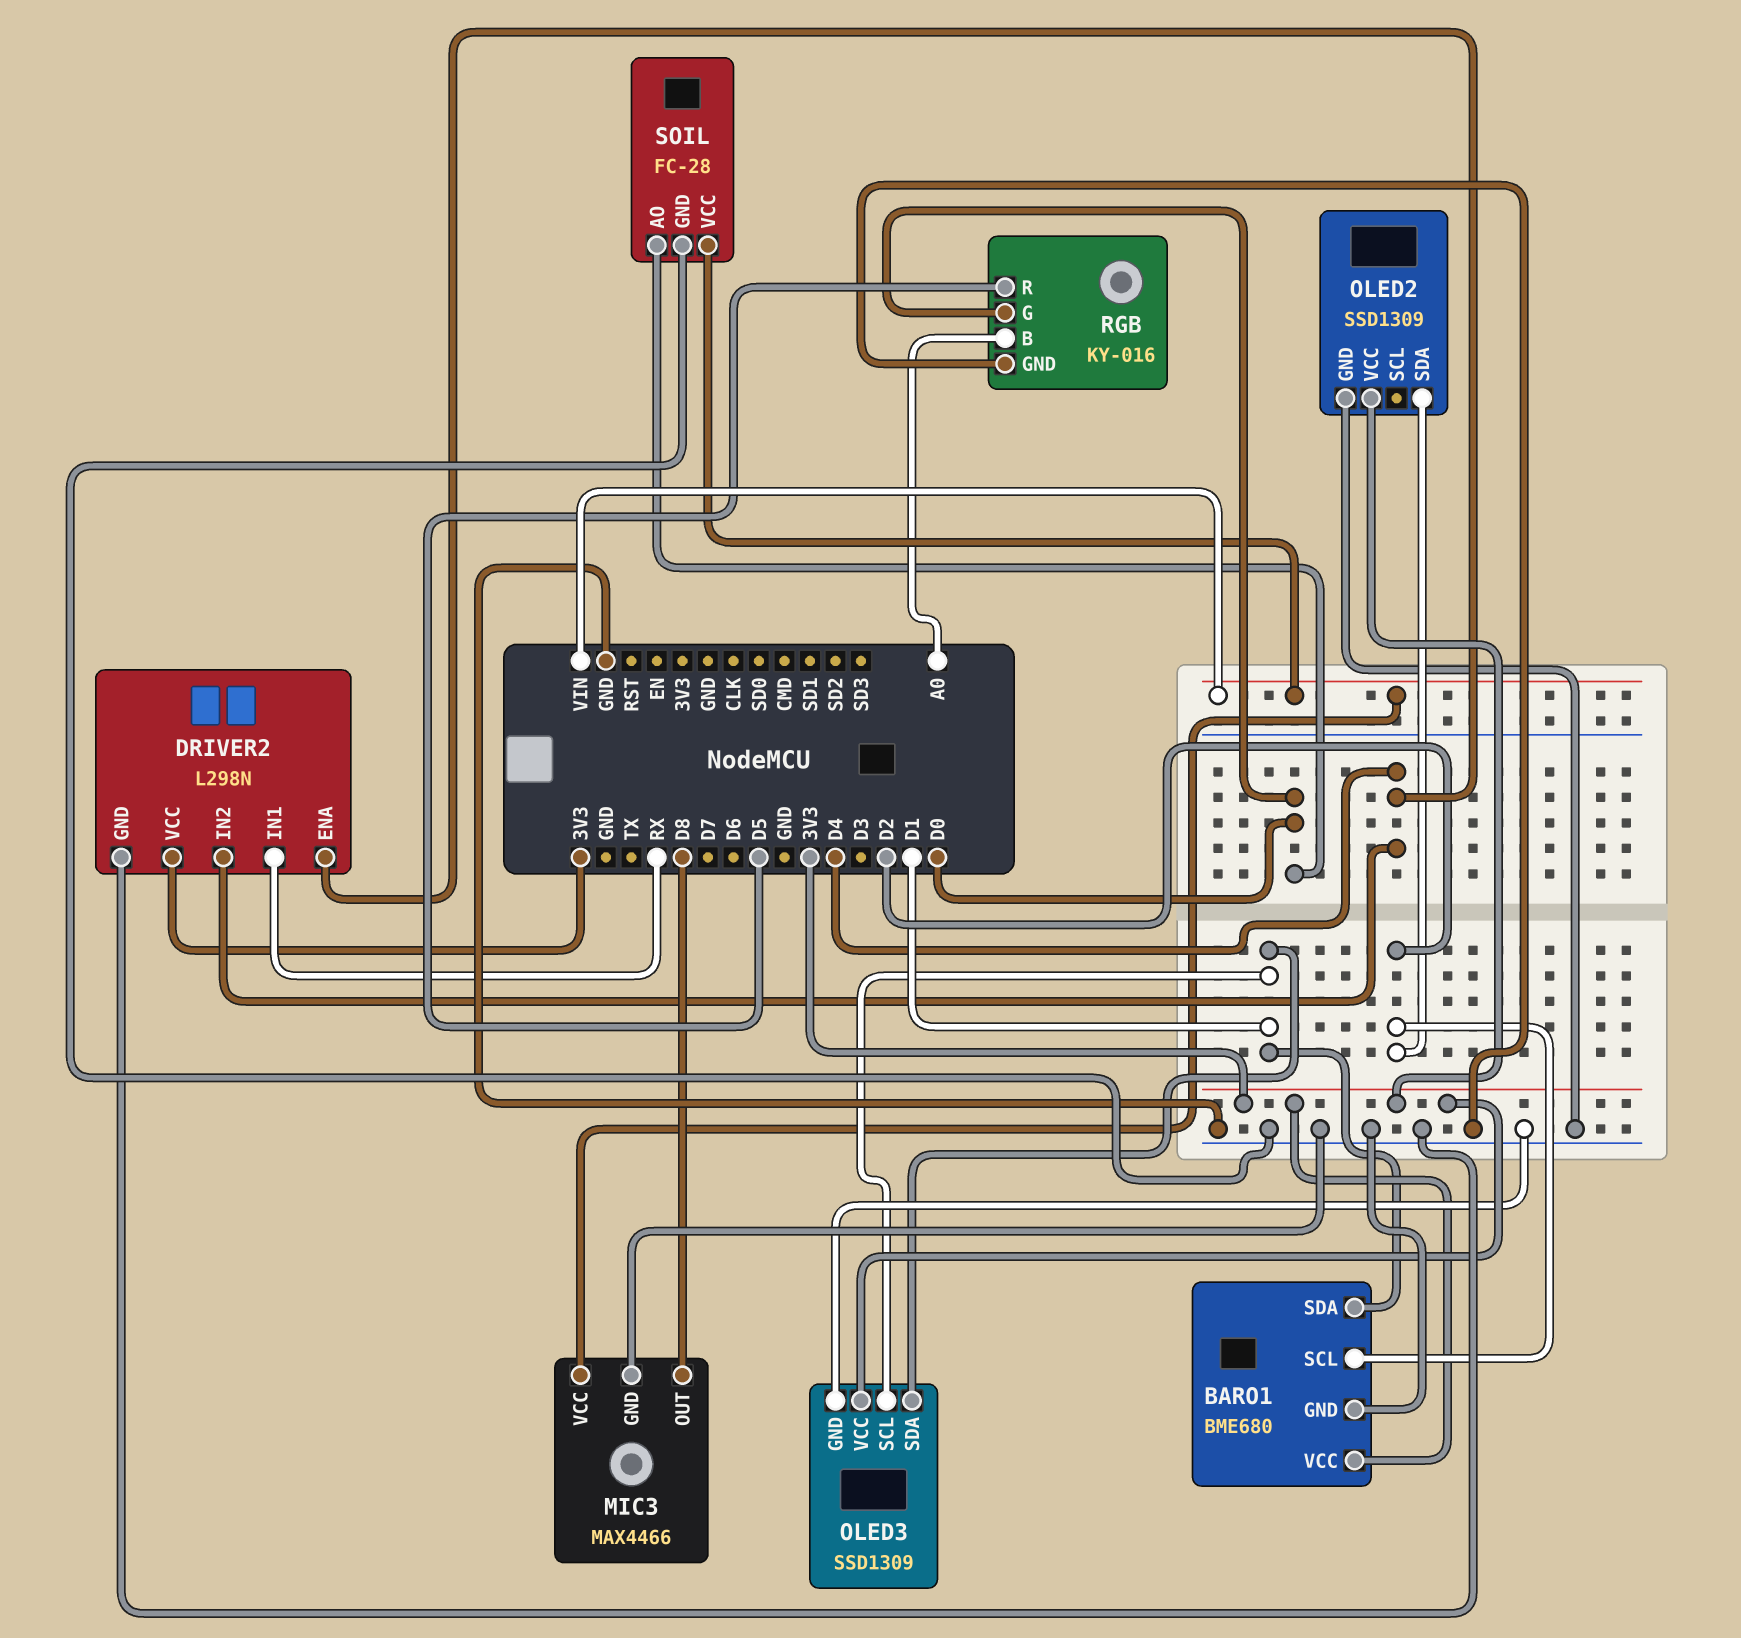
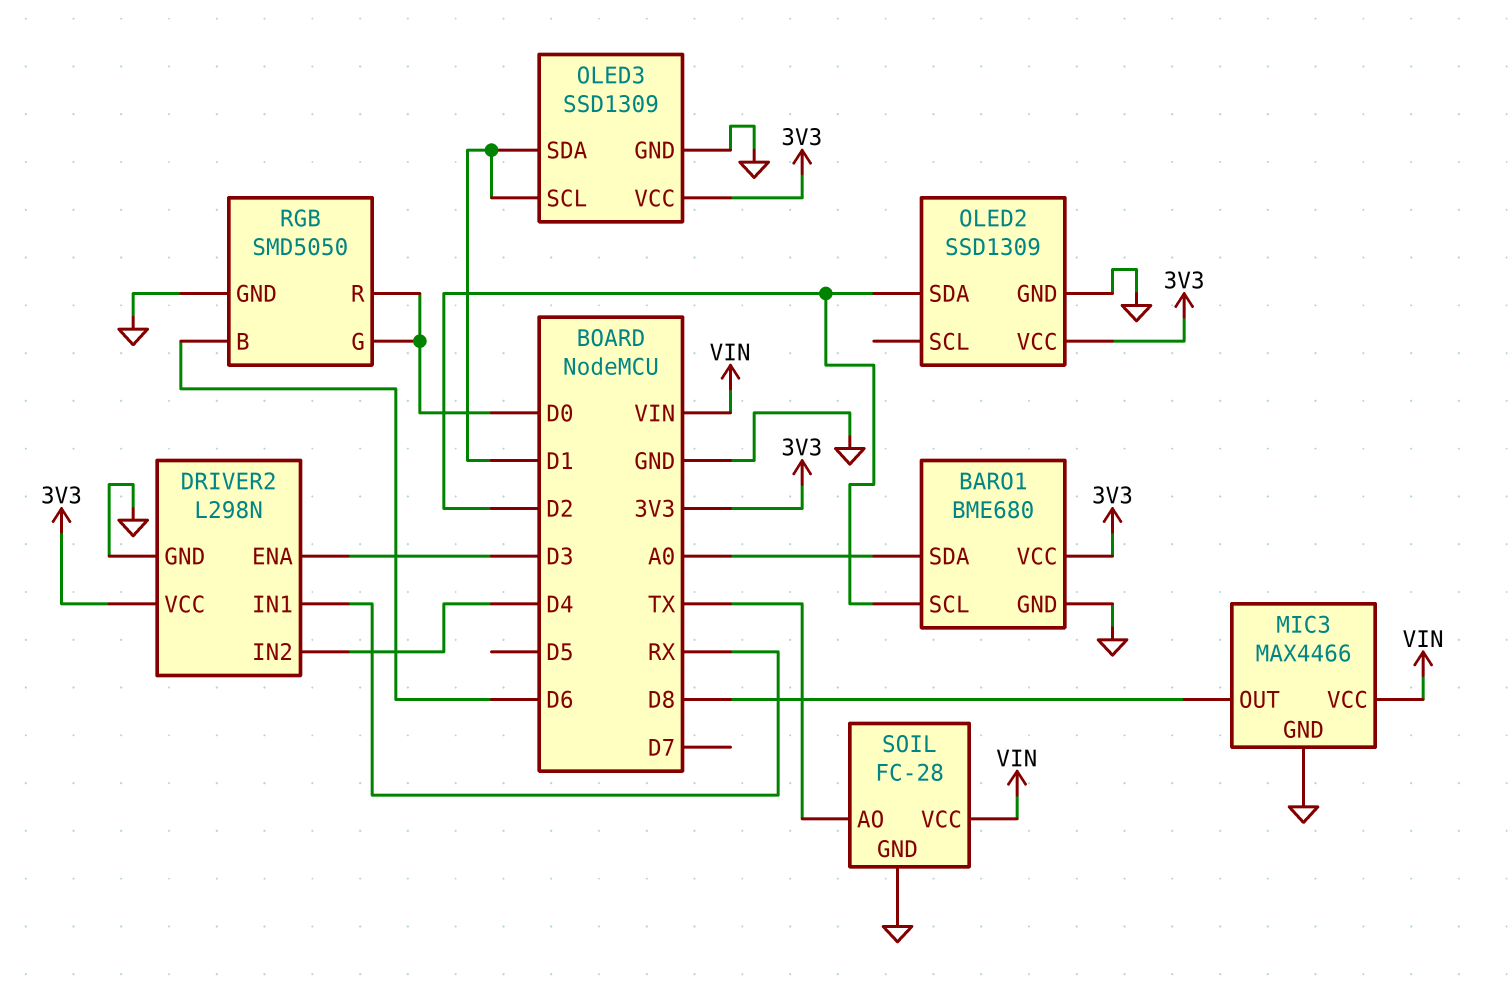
BARO1 pin SDA: D1 -> A0
DRIVER2 pin ENA: D4 -> D3
RGB: KY-016 -> SMD5050
RGB pin B: A0 -> D6
RGB pin R: D5 -> D0
SOIL pin AO: D0 -> TX

